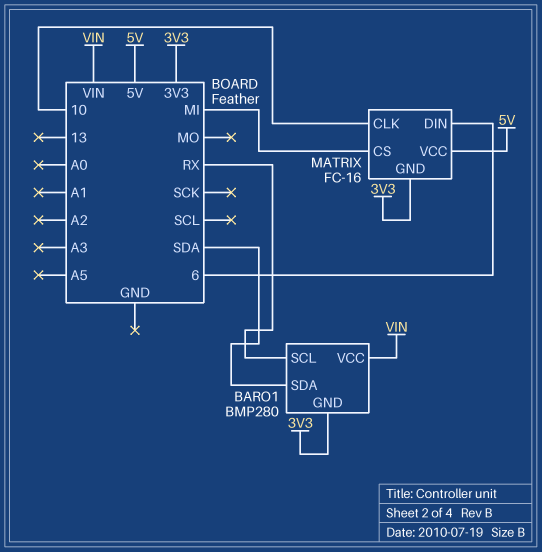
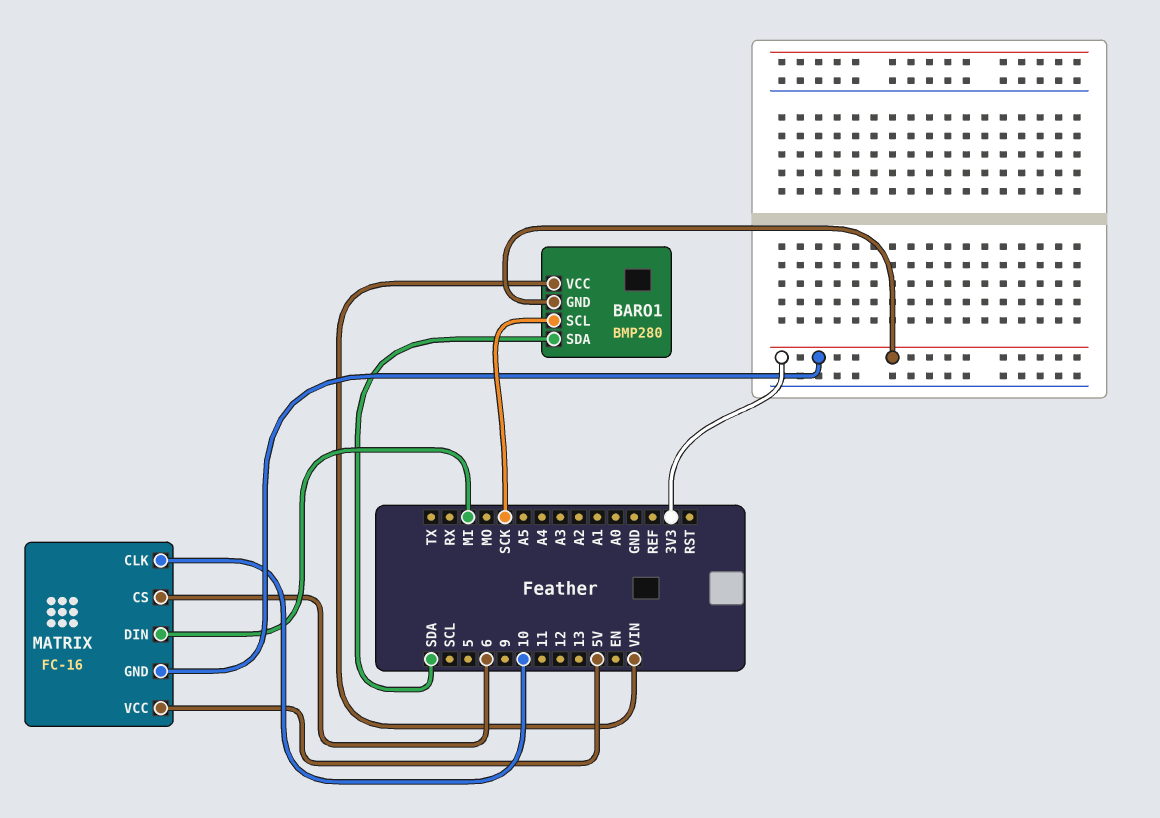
BARO1 pin SCL: RX -> SCK
MATRIX pin CS: MI -> 6
MATRIX pin DIN: 6 -> MI

